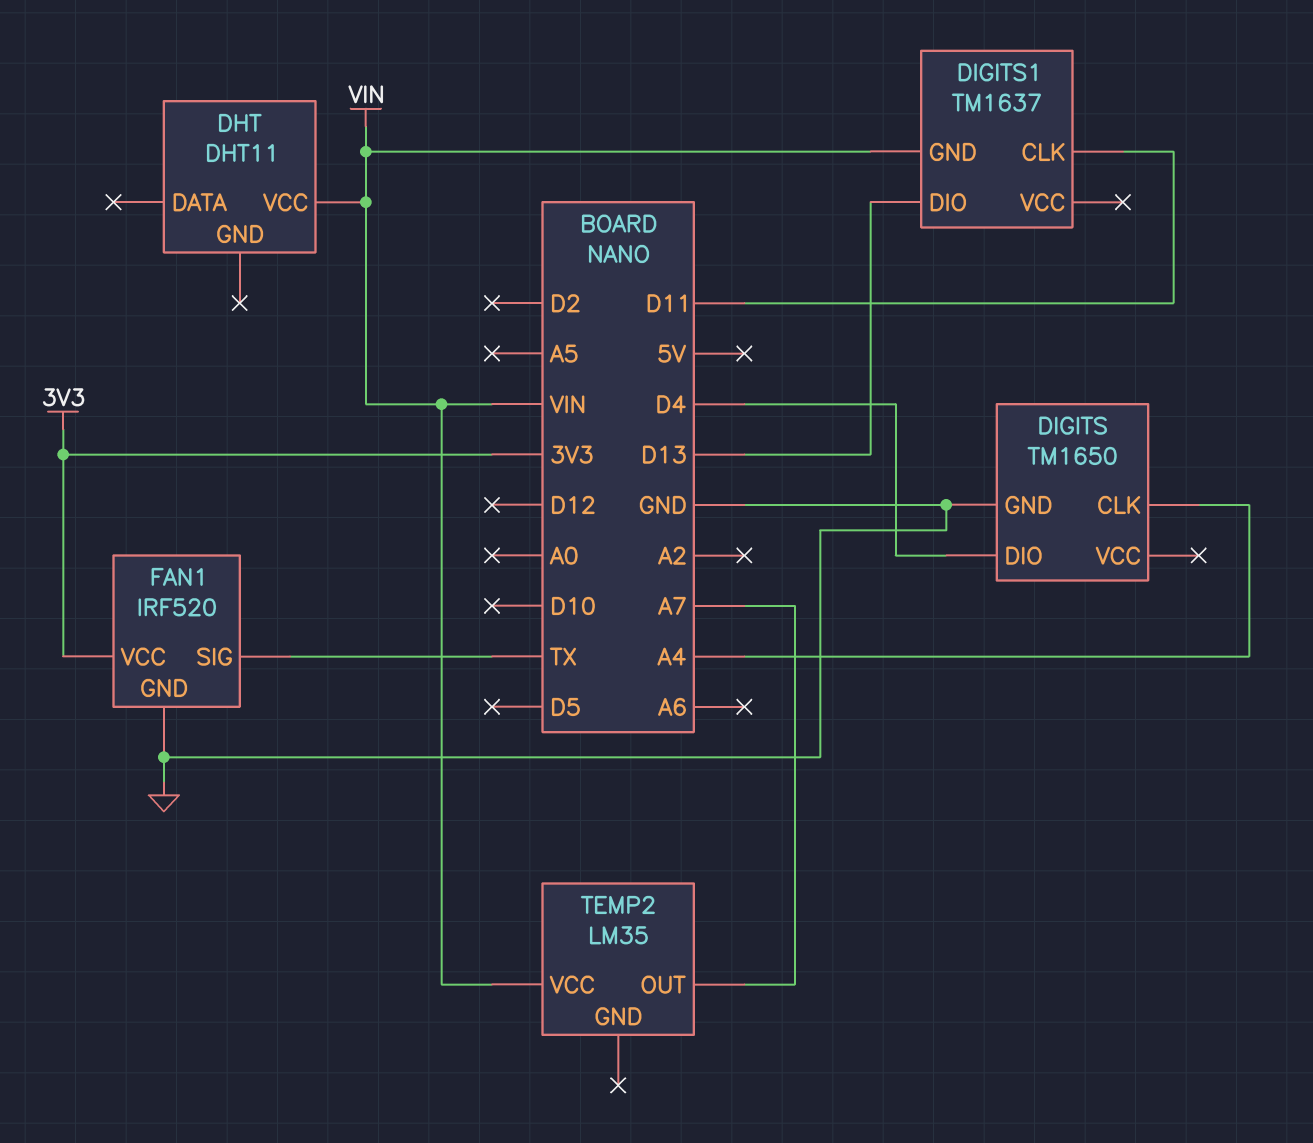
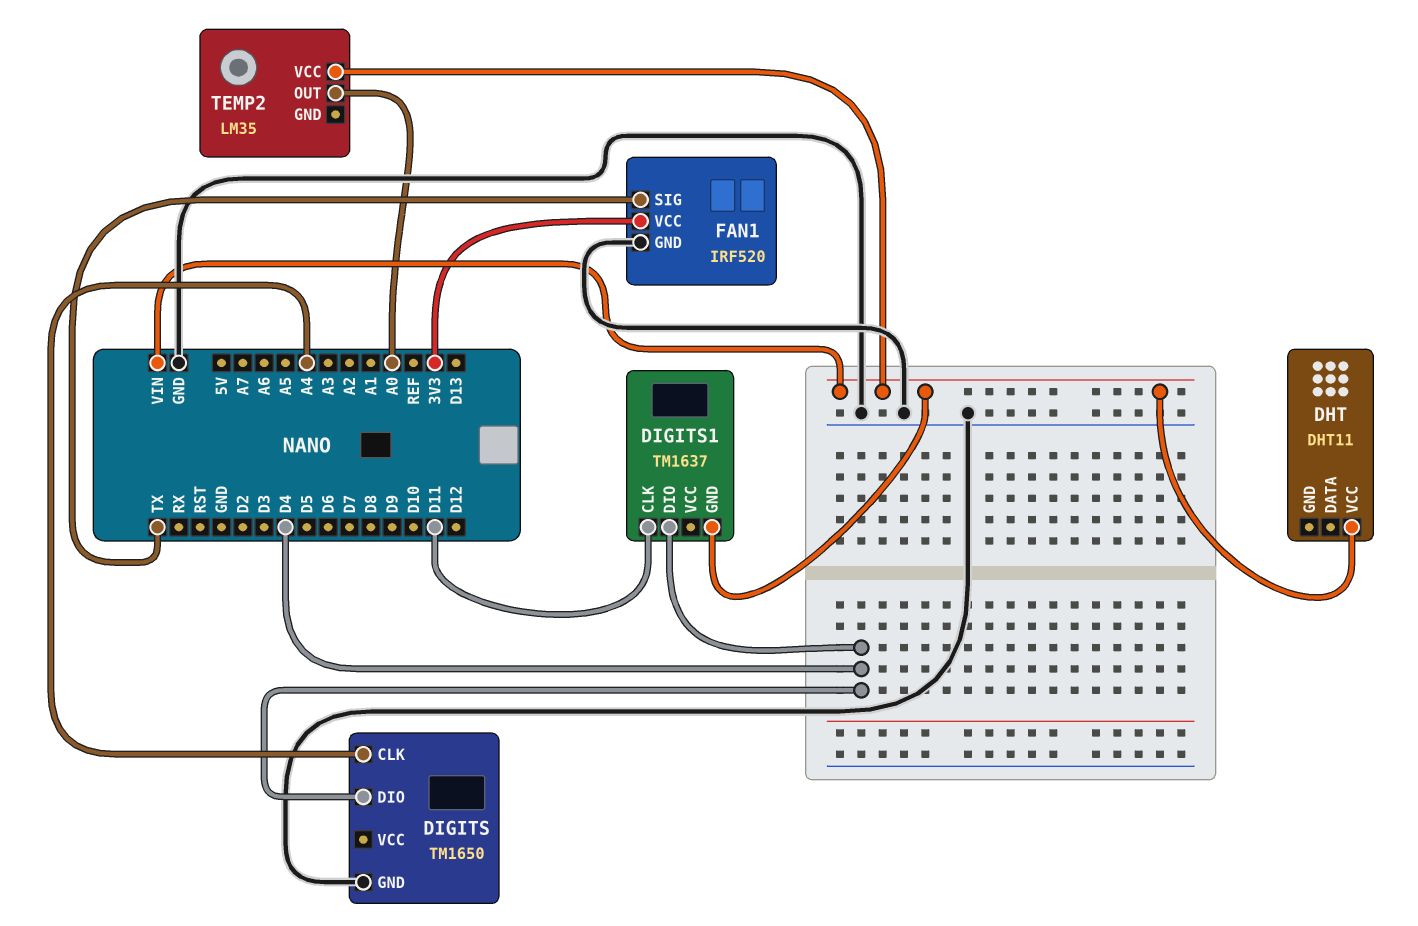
DIGITS1 pin DIO: D13 -> D4
TEMP2 pin OUT: A7 -> A0

